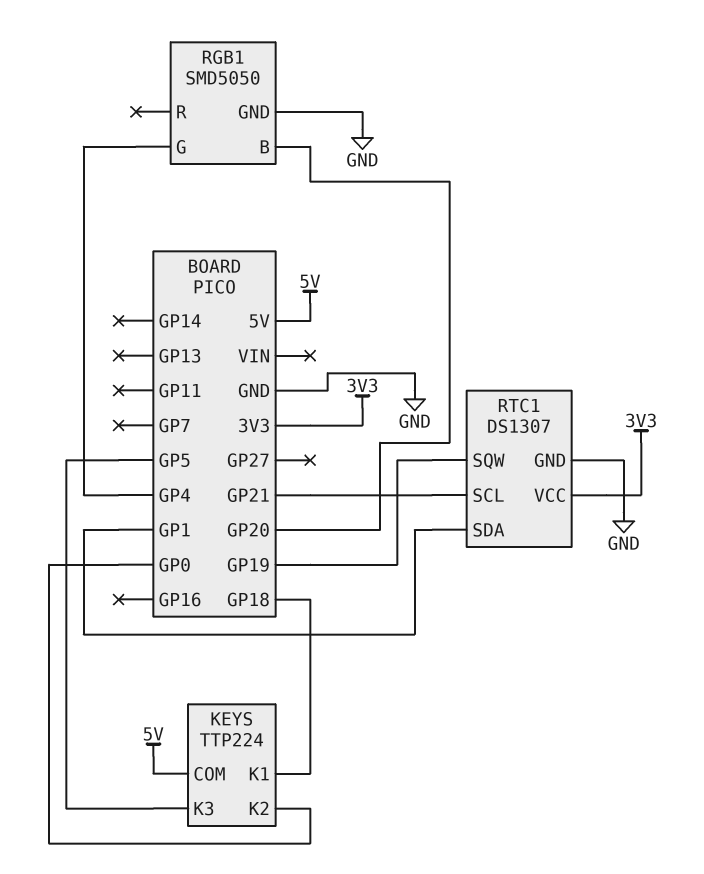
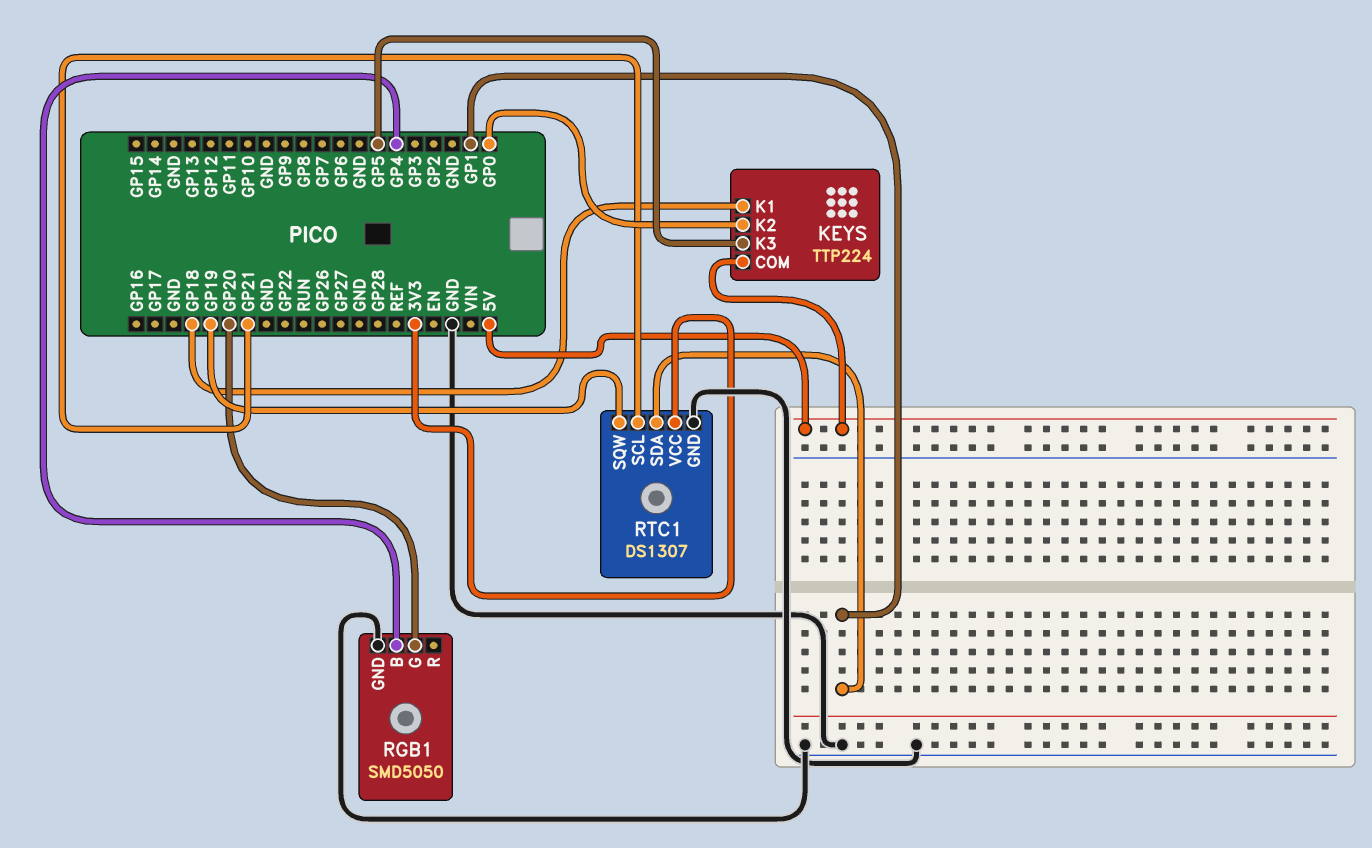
RGB1 pin B: GP20 -> GP4
RGB1 pin G: GP4 -> GP20

